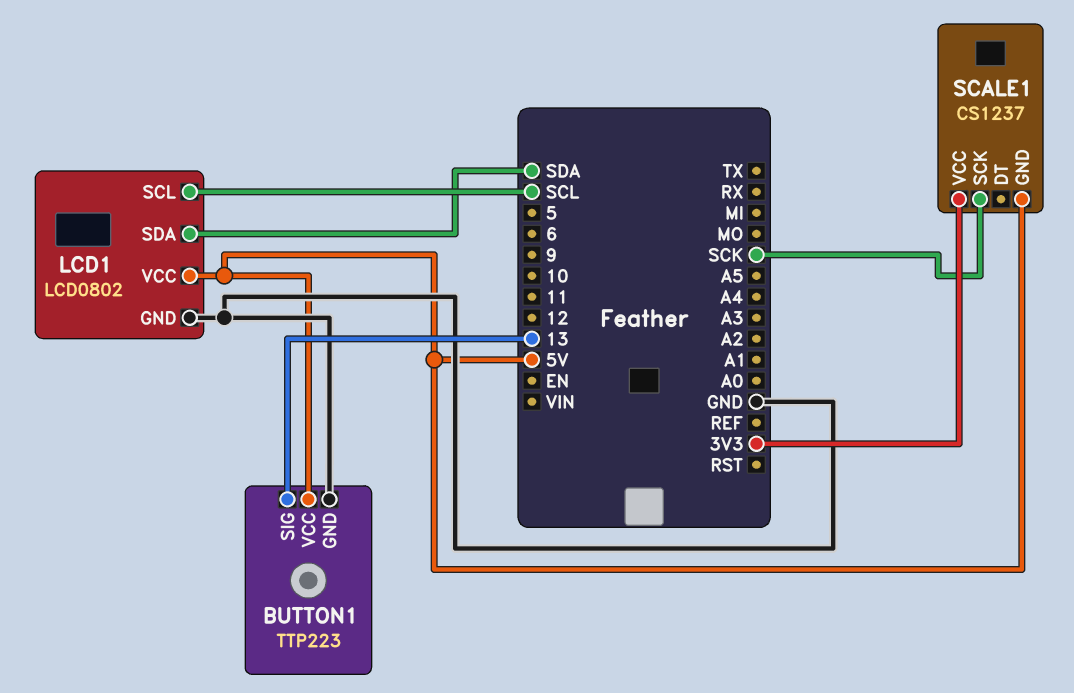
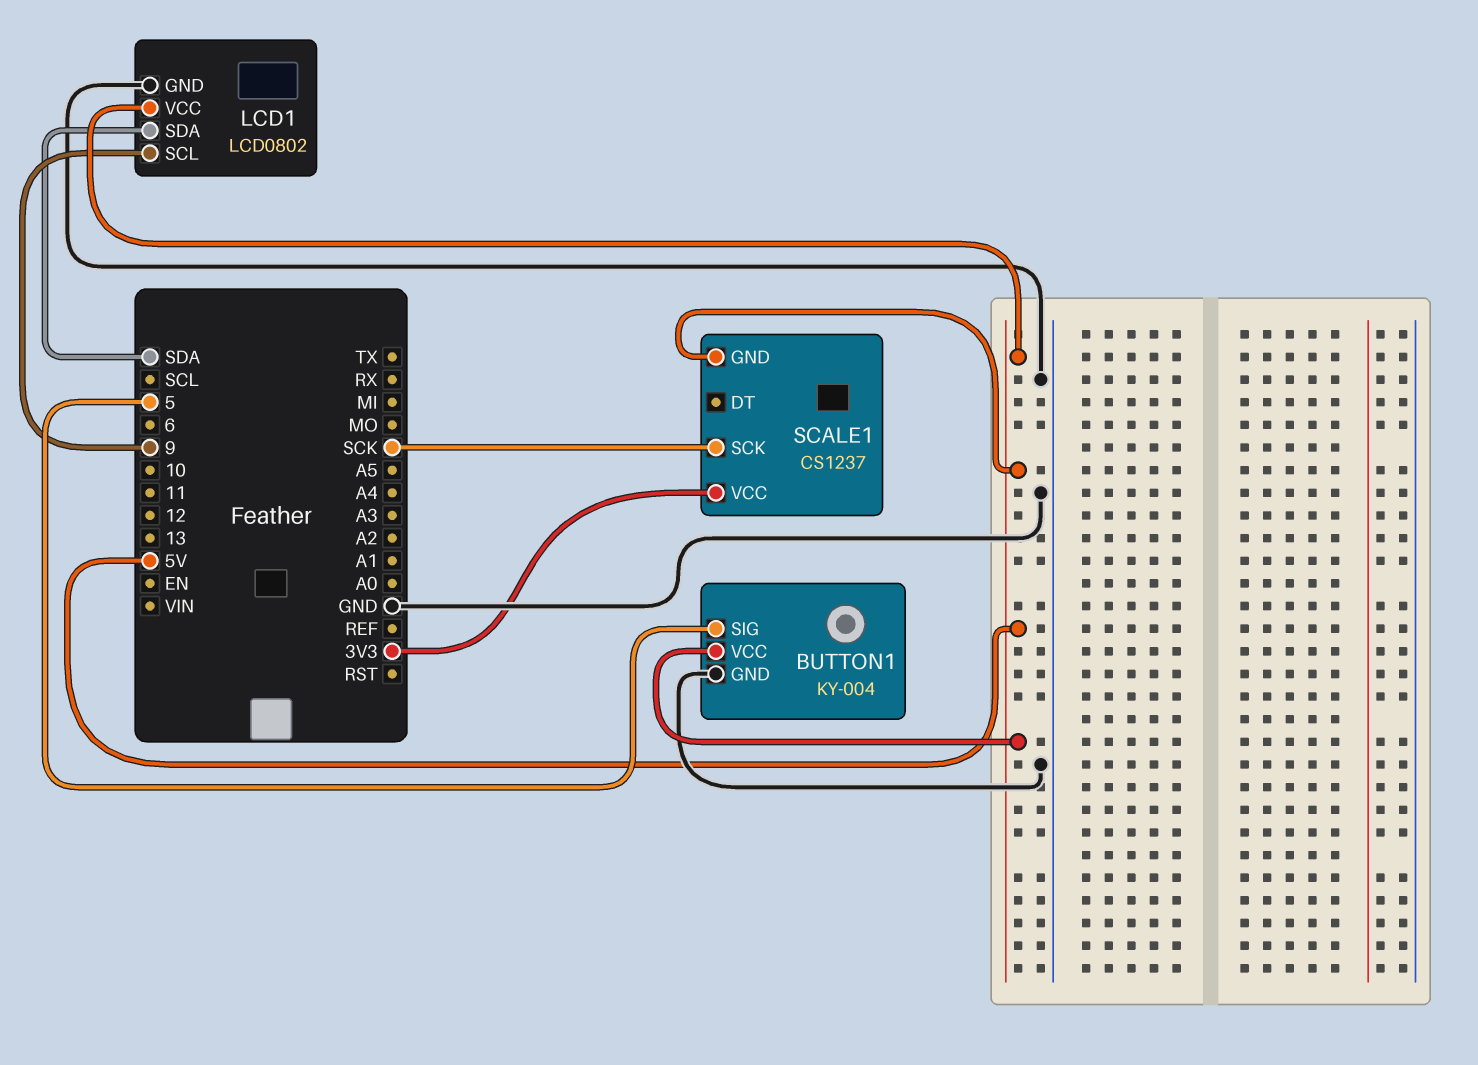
BUTTON1: TTP223 -> KY-004
BUTTON1 pin SIG: 13 -> 5
LCD1 pin SCL: SCL -> 9

